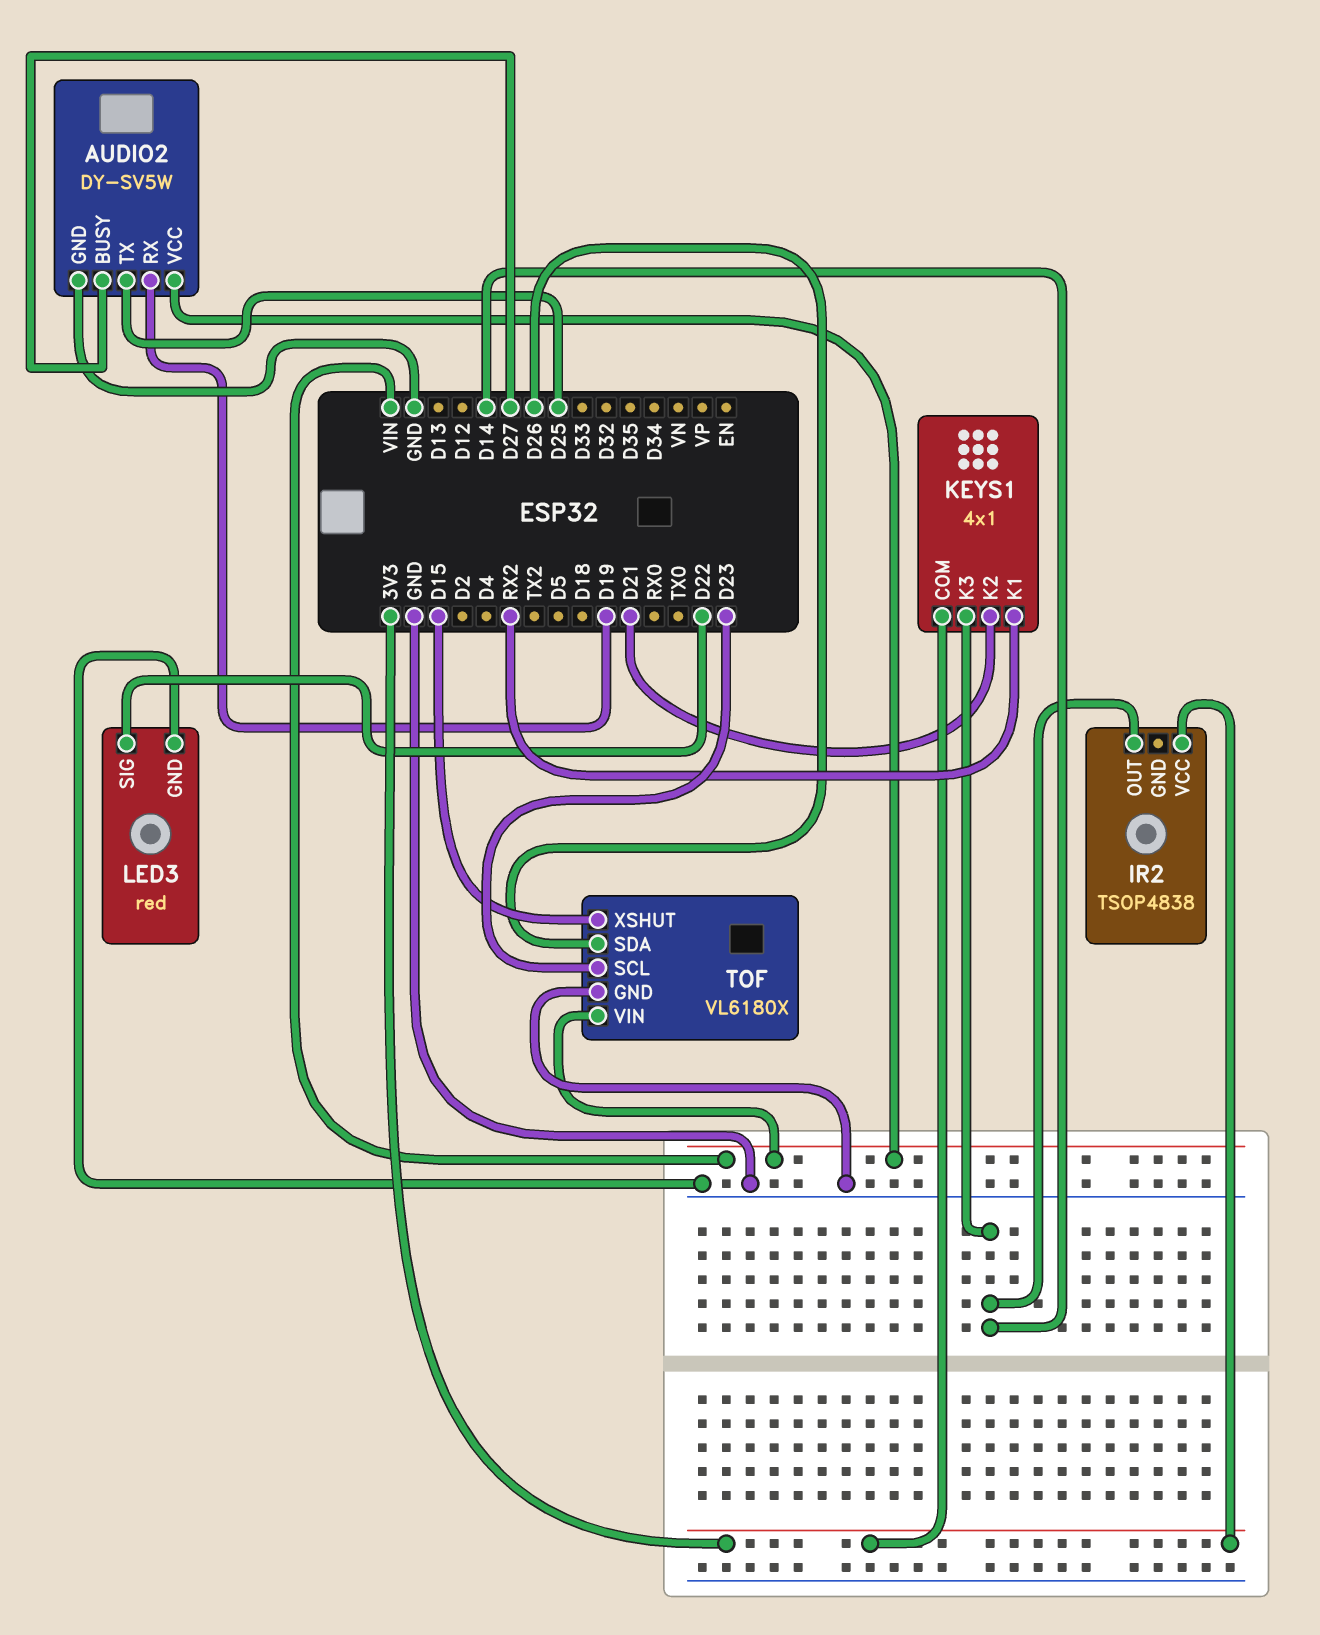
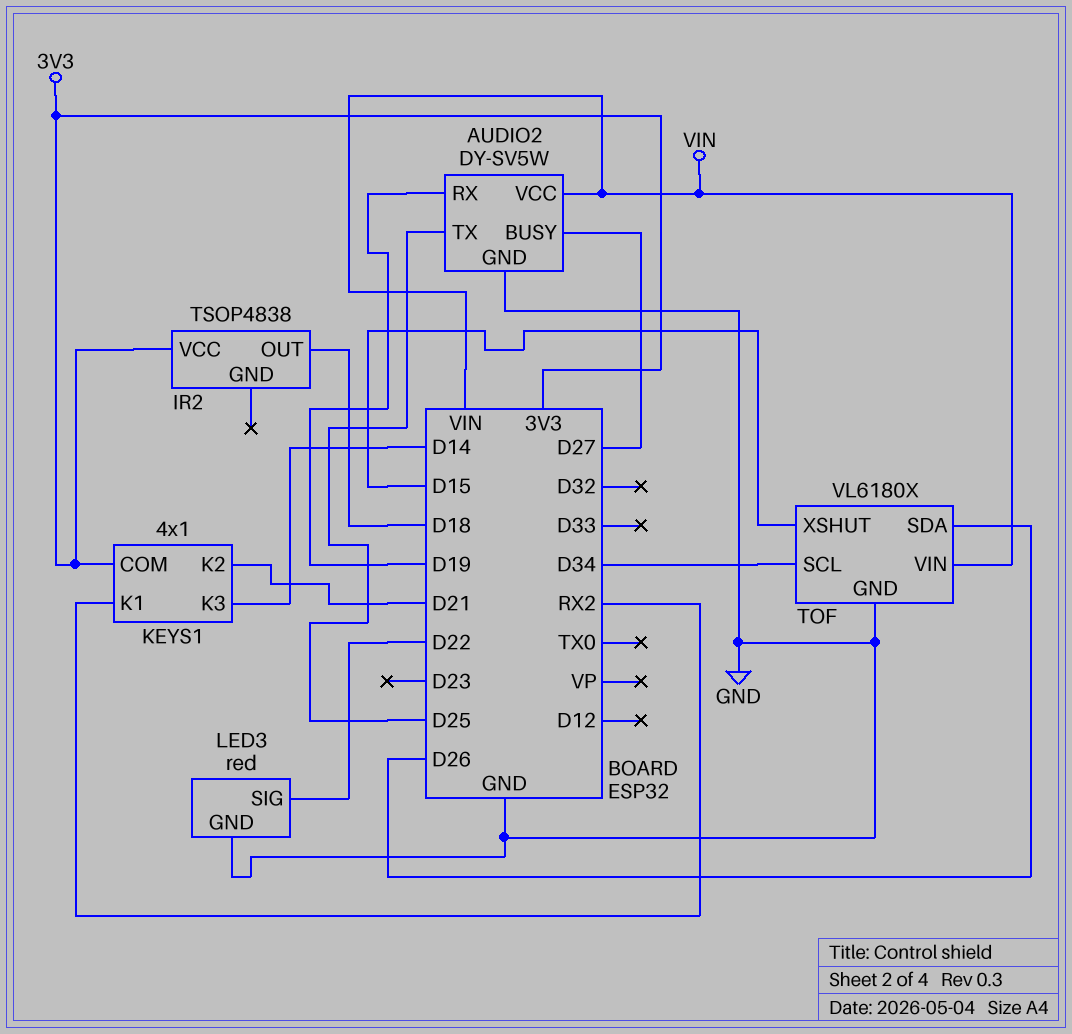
IR2 pin OUT: D14 -> D18
TOF pin SCL: D23 -> D34

